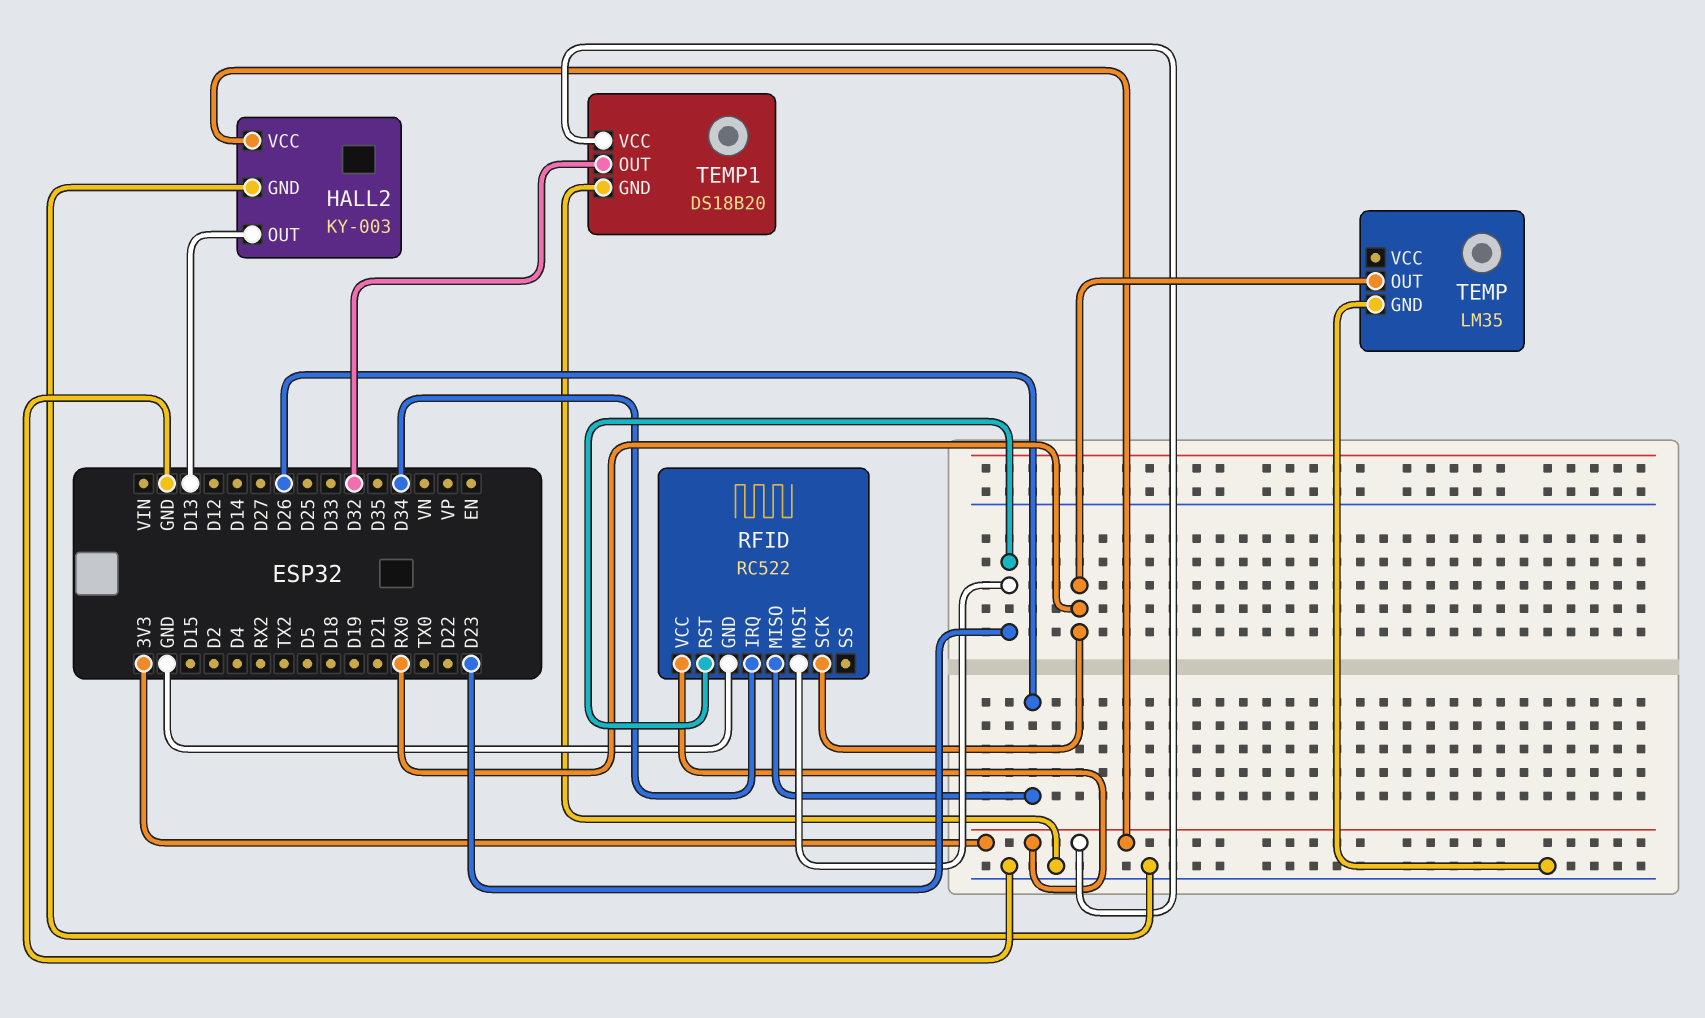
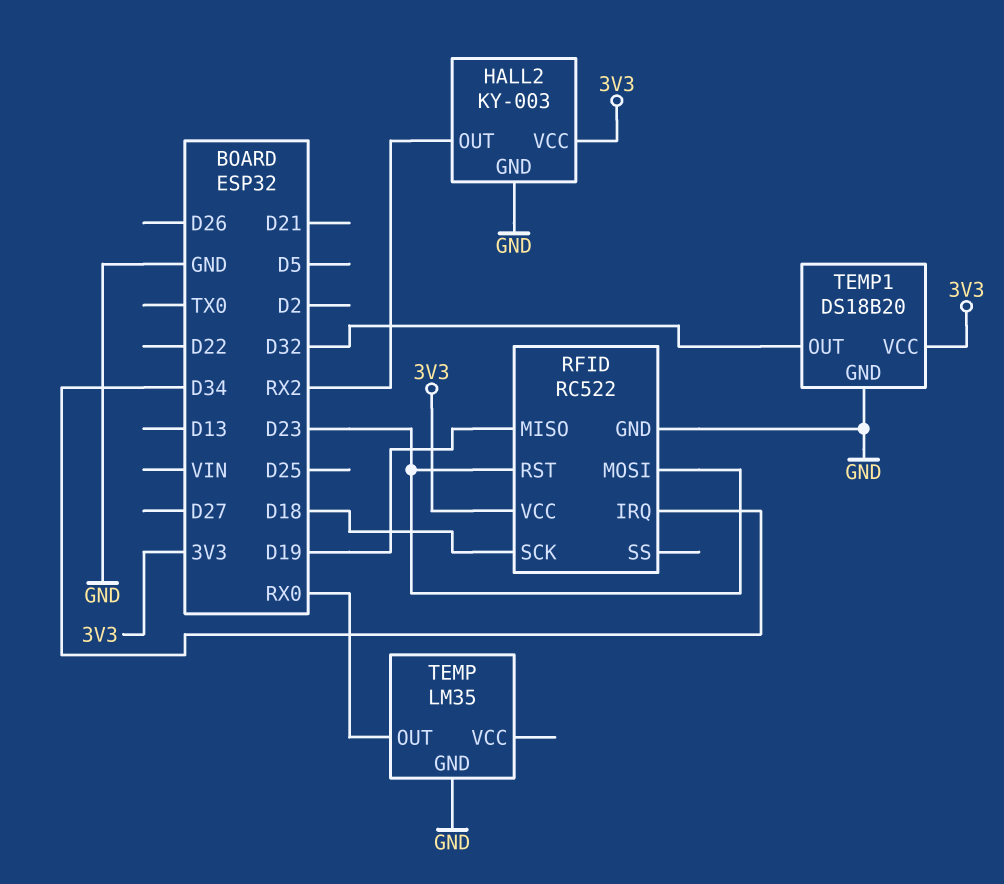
HALL2 pin OUT: D13 -> RX2
RFID pin MISO: D26 -> D19
RFID pin SCK: RX0 -> D18

